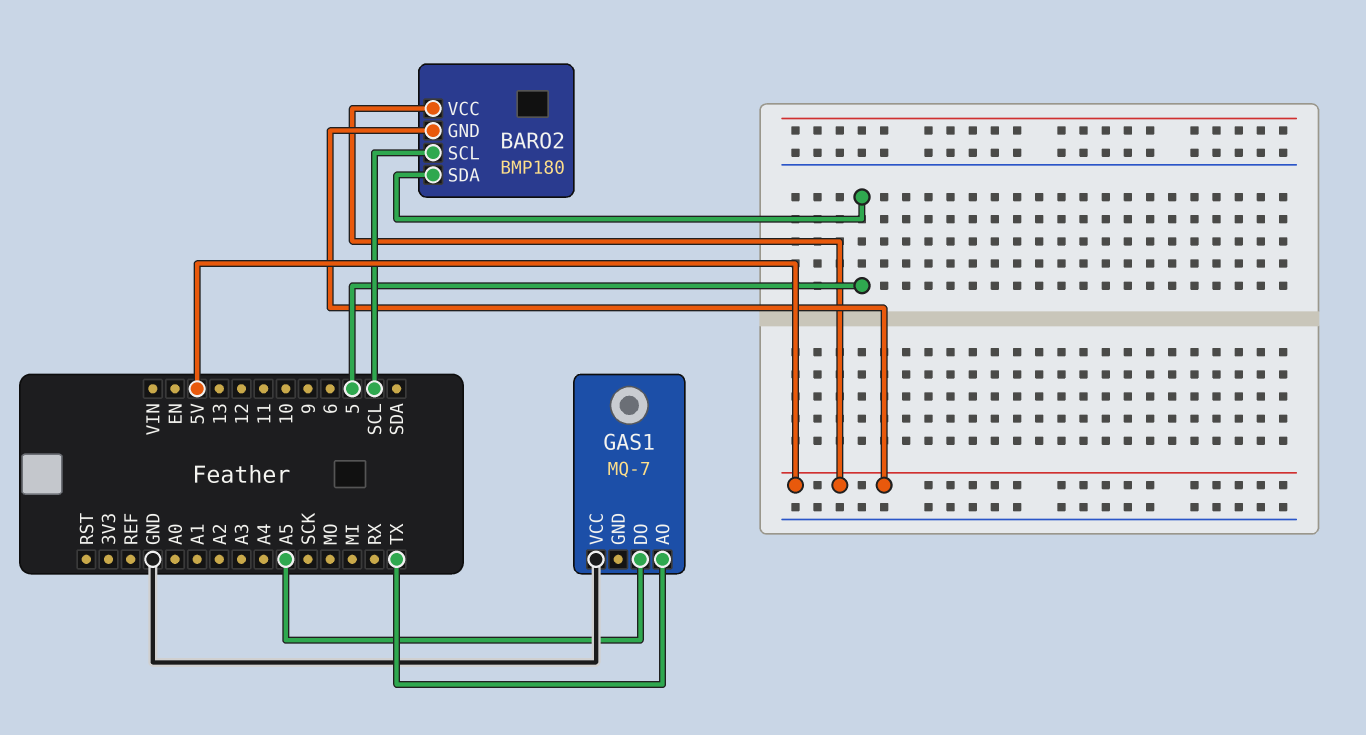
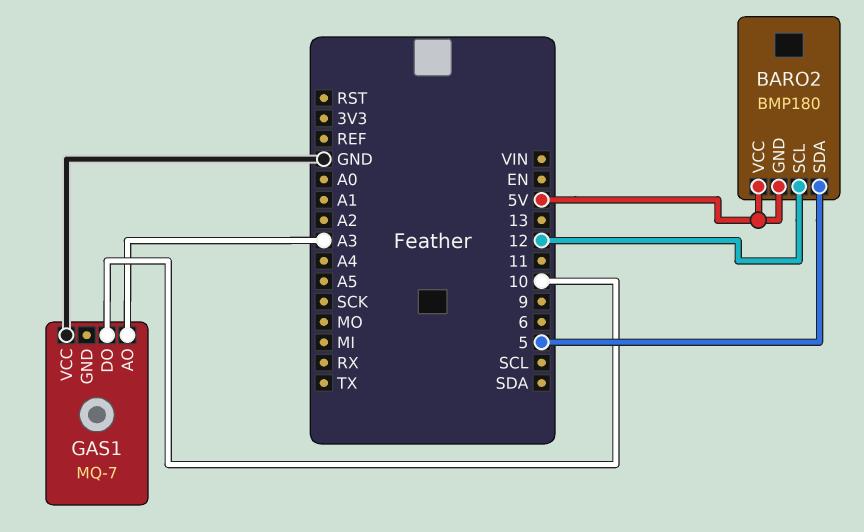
BARO2 pin SCL: SCL -> 12
GAS1 pin AO: TX -> A3
GAS1 pin DO: A5 -> 10

